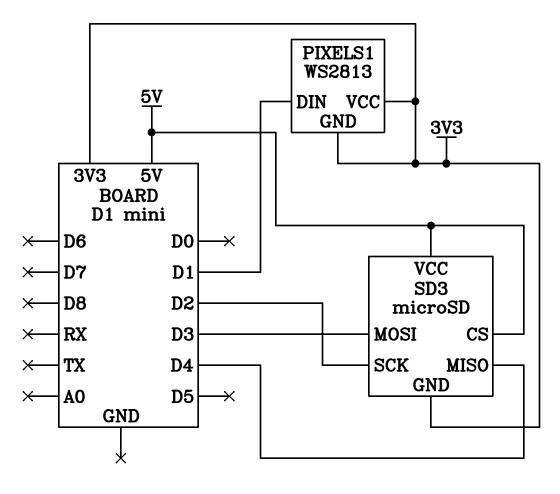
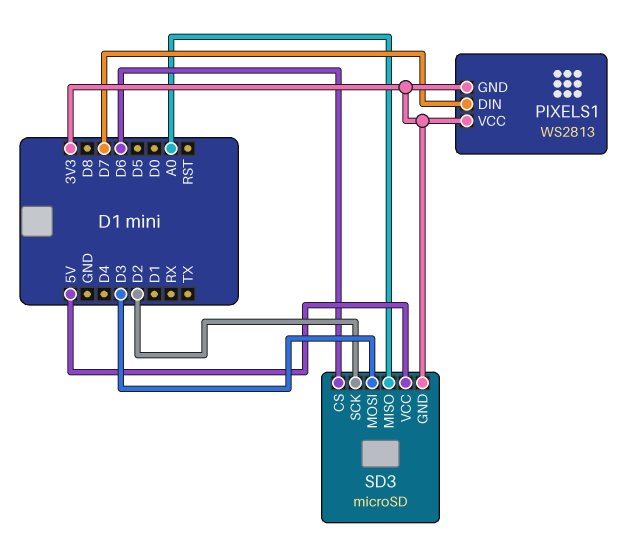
PIXELS1 pin DIN: D1 -> D7
SD3 pin CS: 5V -> D6
SD3 pin MISO: D4 -> A0

